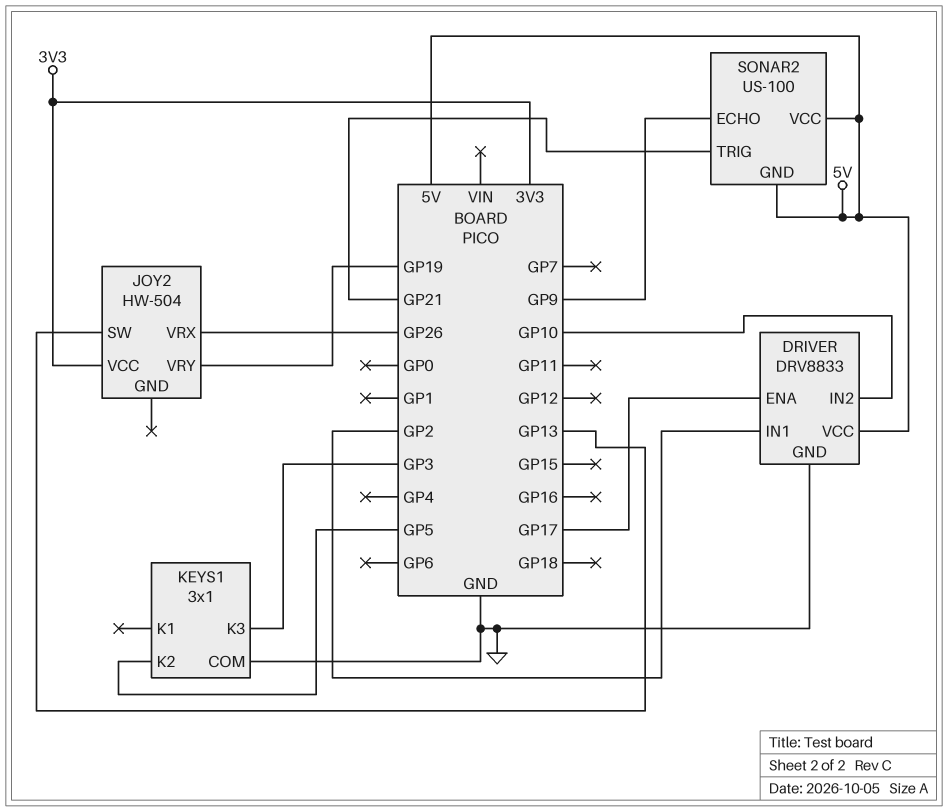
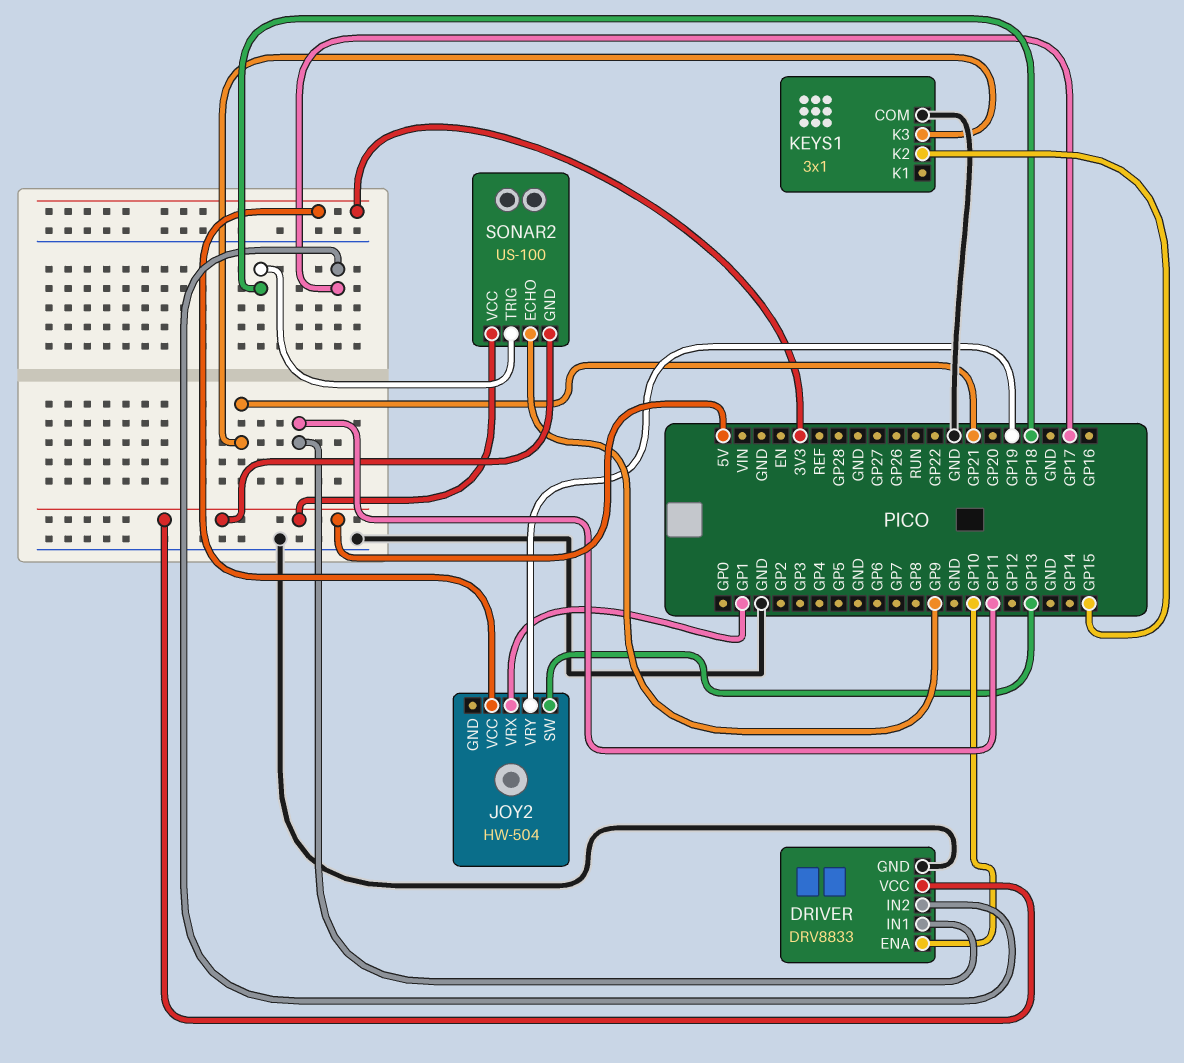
DRIVER pin ENA: GP17 -> GP10
DRIVER pin IN1: GP2 -> GP11
DRIVER pin IN2: GP10 -> GP17
JOY2 pin VRX: GP26 -> GP1
KEYS1 pin K2: GP5 -> GP15
KEYS1 pin K3: GP3 -> GP21
SONAR2 pin TRIG: GP21 -> GP18

